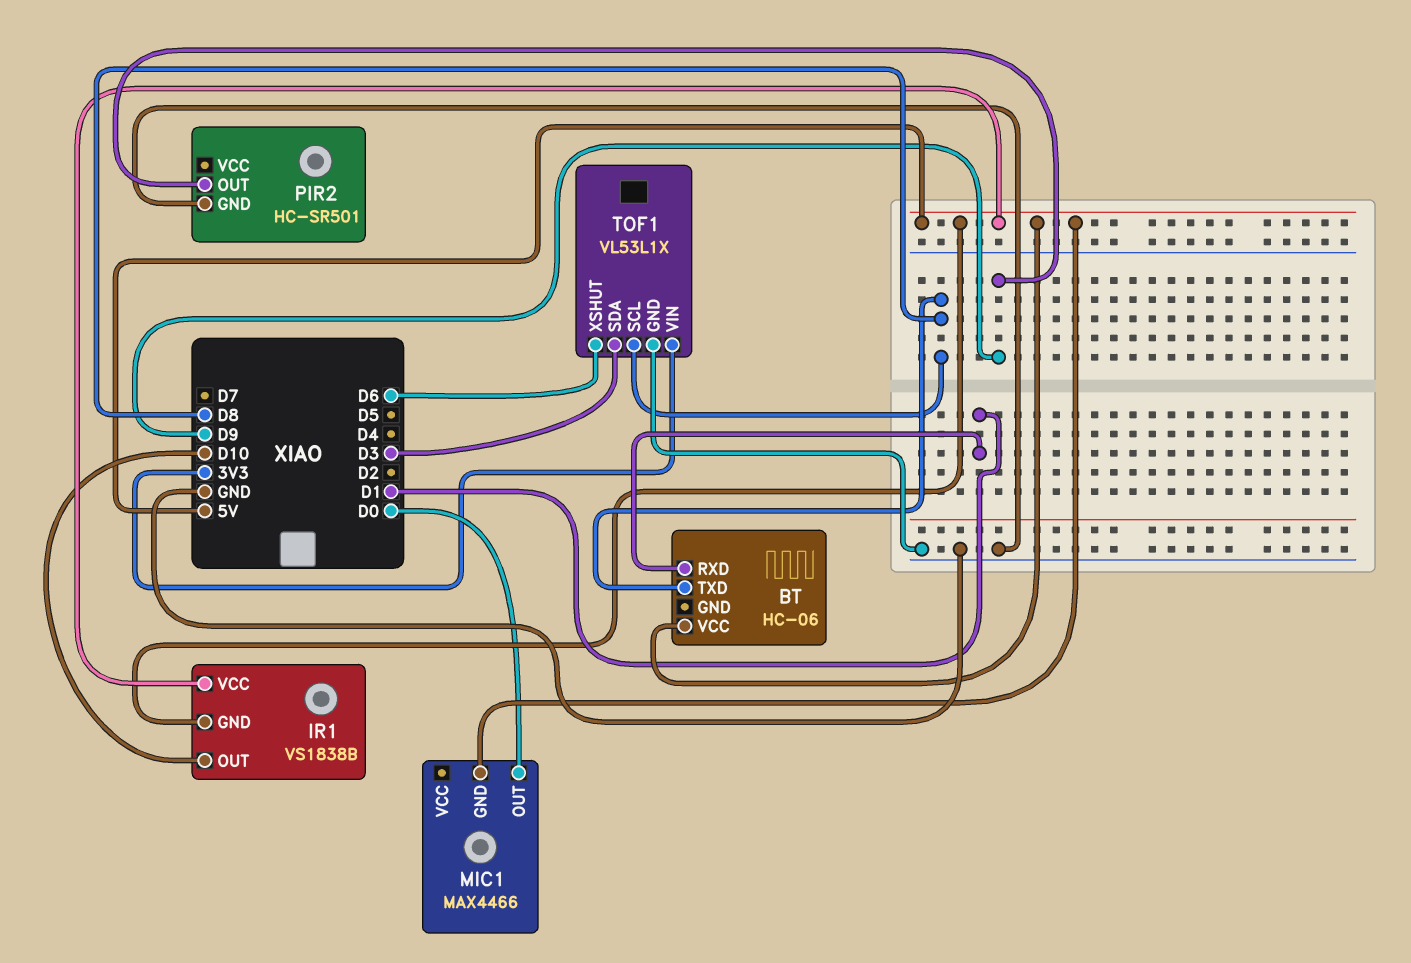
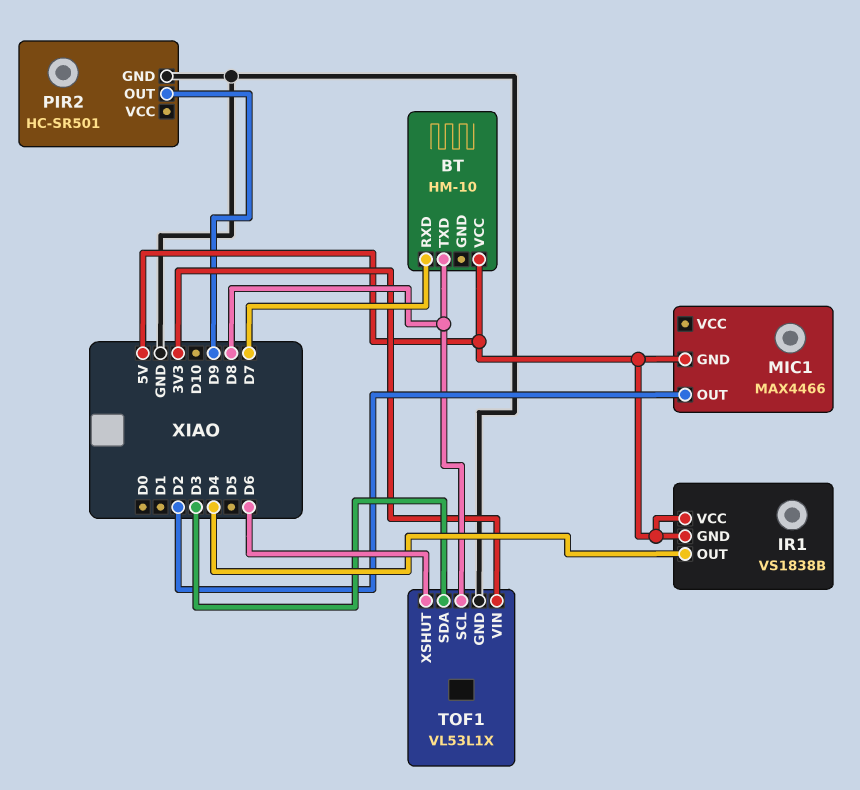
BT: HC-06 -> HM-10
BT pin RXD: D1 -> D7
IR1 pin OUT: D10 -> D4
MIC1 pin OUT: D0 -> D2

